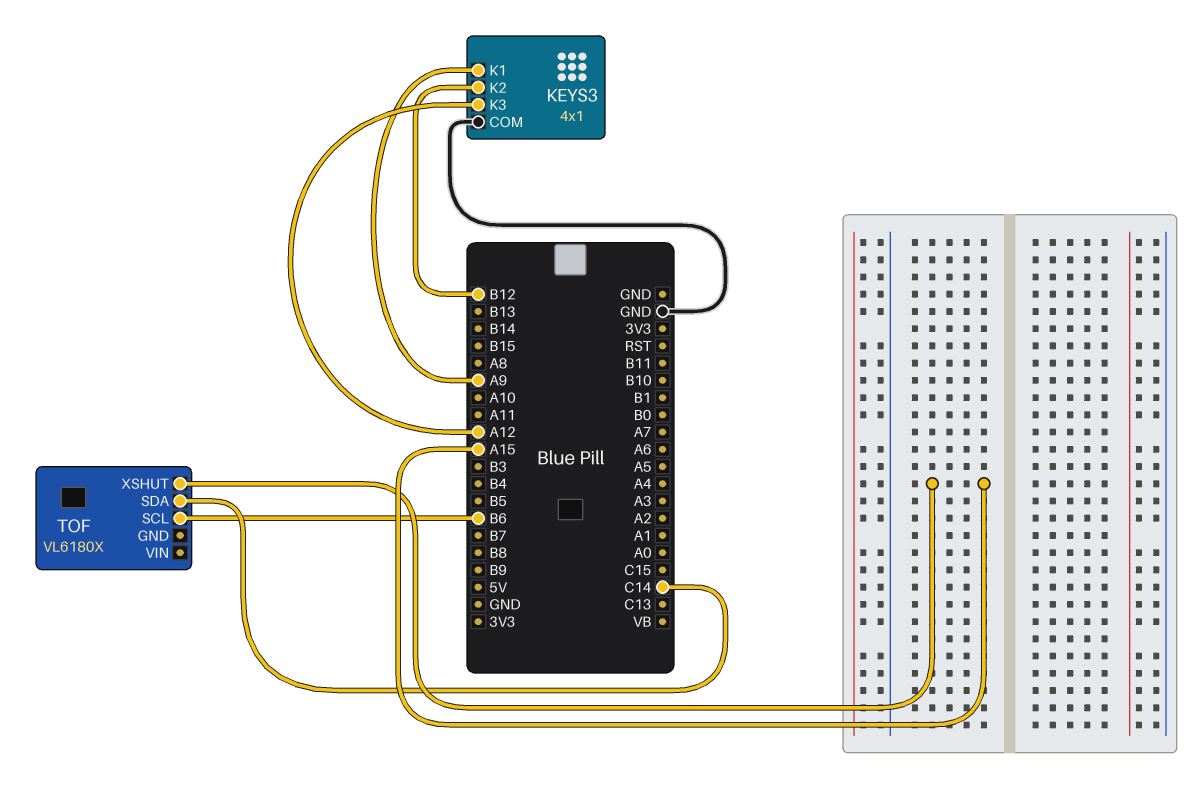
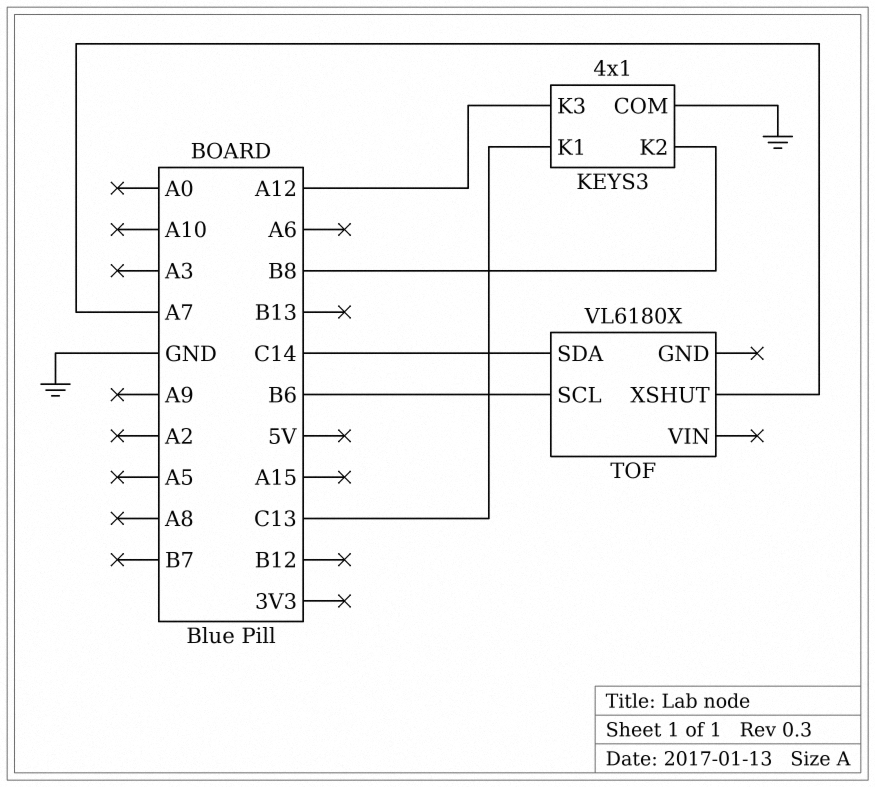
KEYS3 pin K1: A9 -> C13
KEYS3 pin K2: B12 -> B8
TOF pin XSHUT: A15 -> A7

